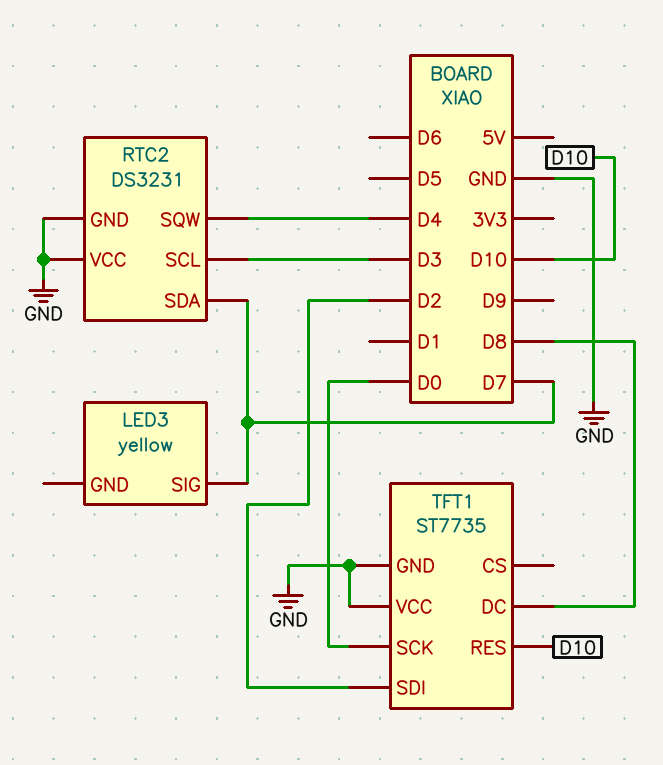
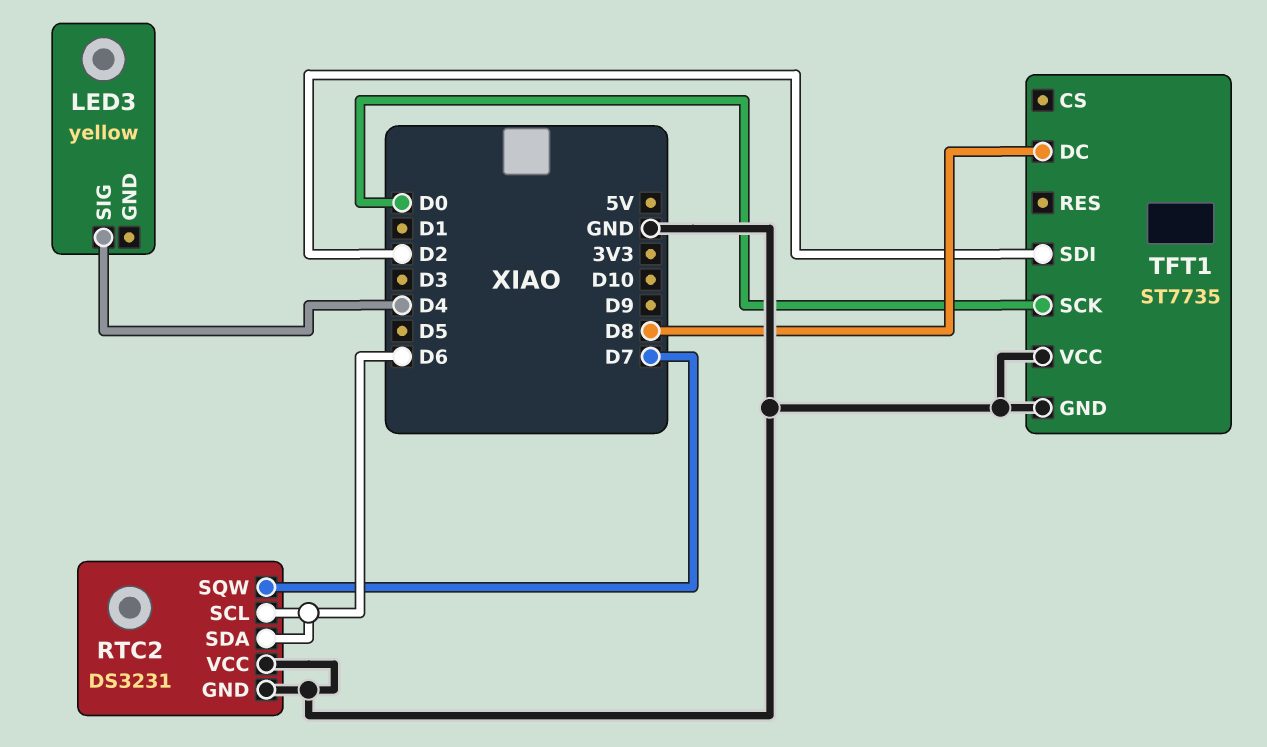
LED3 pin SIG: D7 -> D4
RTC2 pin SCL: D3 -> D6
RTC2 pin SDA: D7 -> D6
RTC2 pin SQW: D4 -> D7
TFT1 pin RES: D10 -> none

